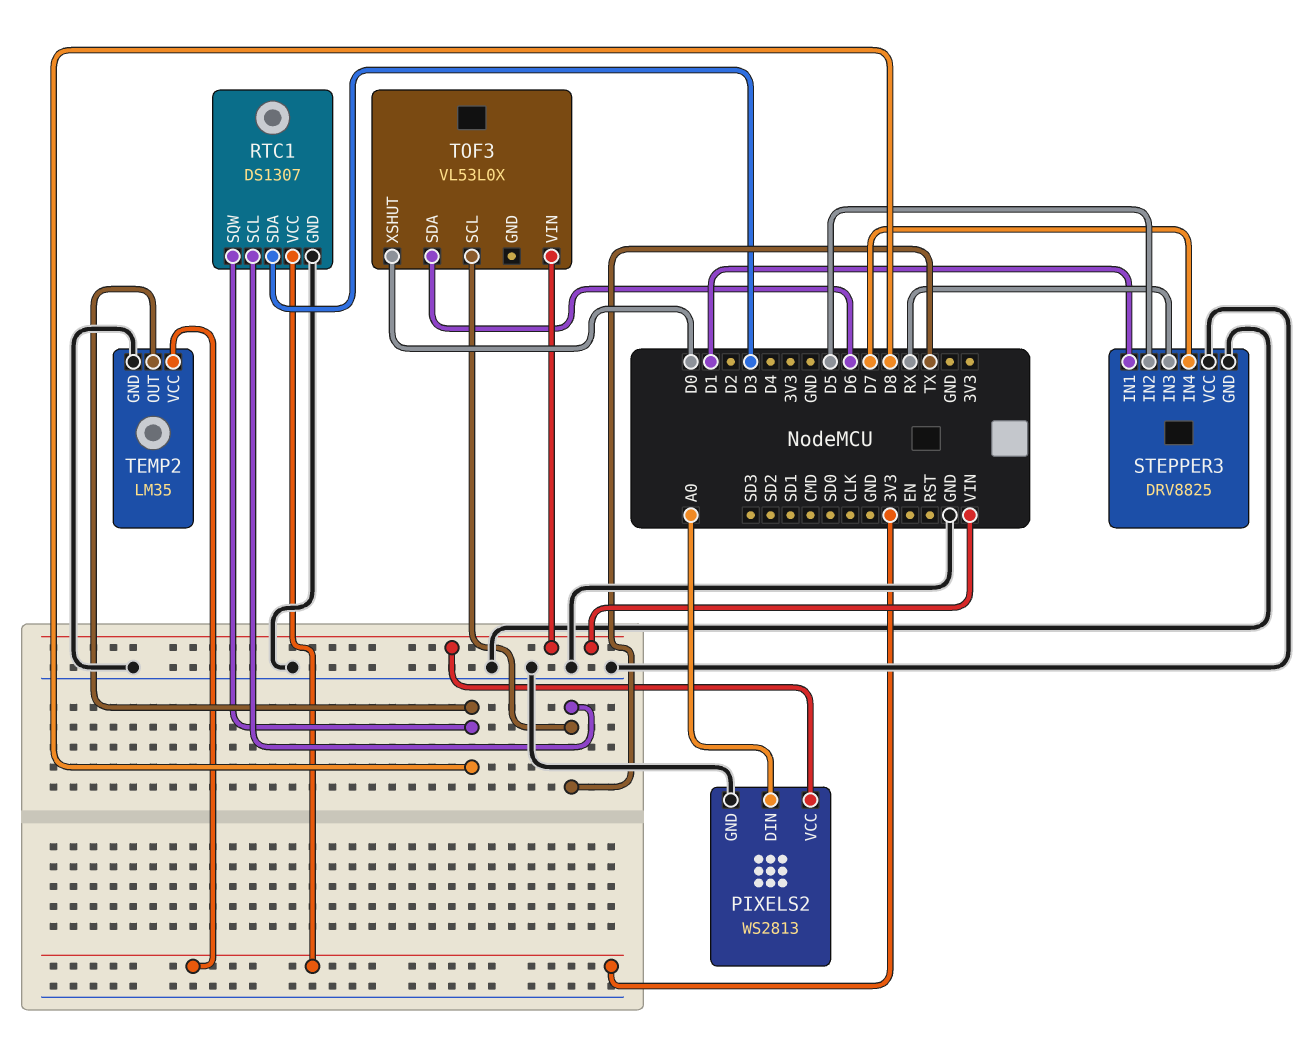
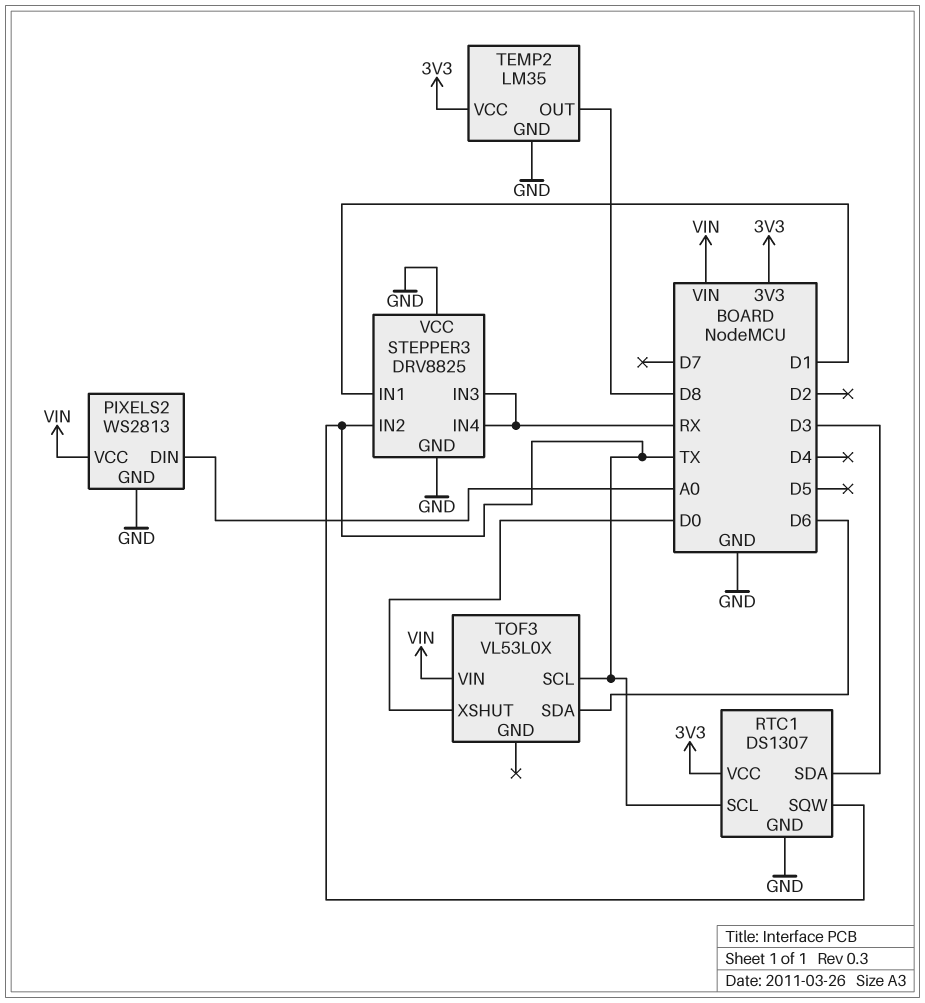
RTC1 pin SQW: D8 -> TX
STEPPER3 pin IN2: D5 -> TX
STEPPER3 pin IN4: D7 -> RX

